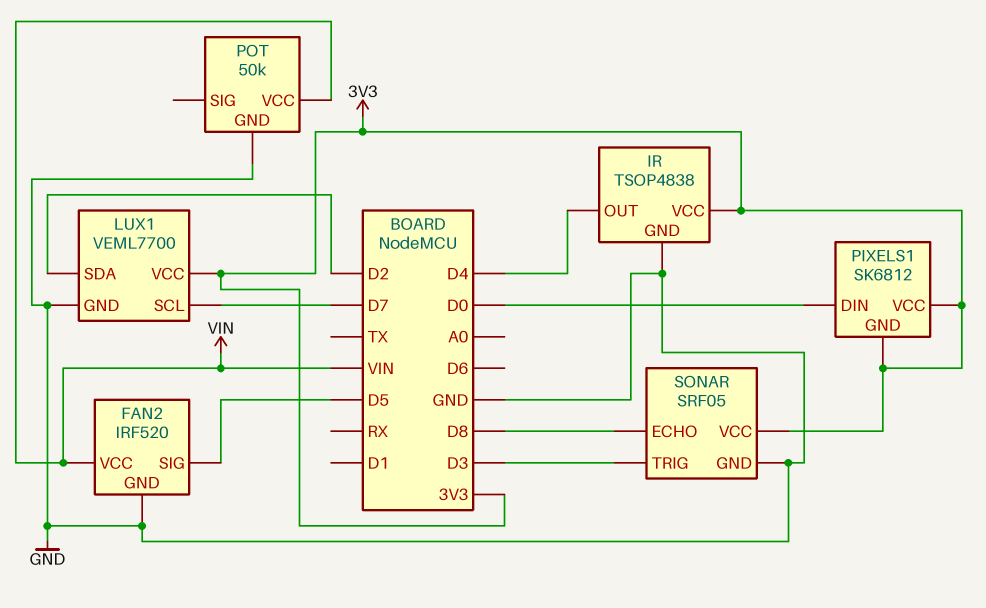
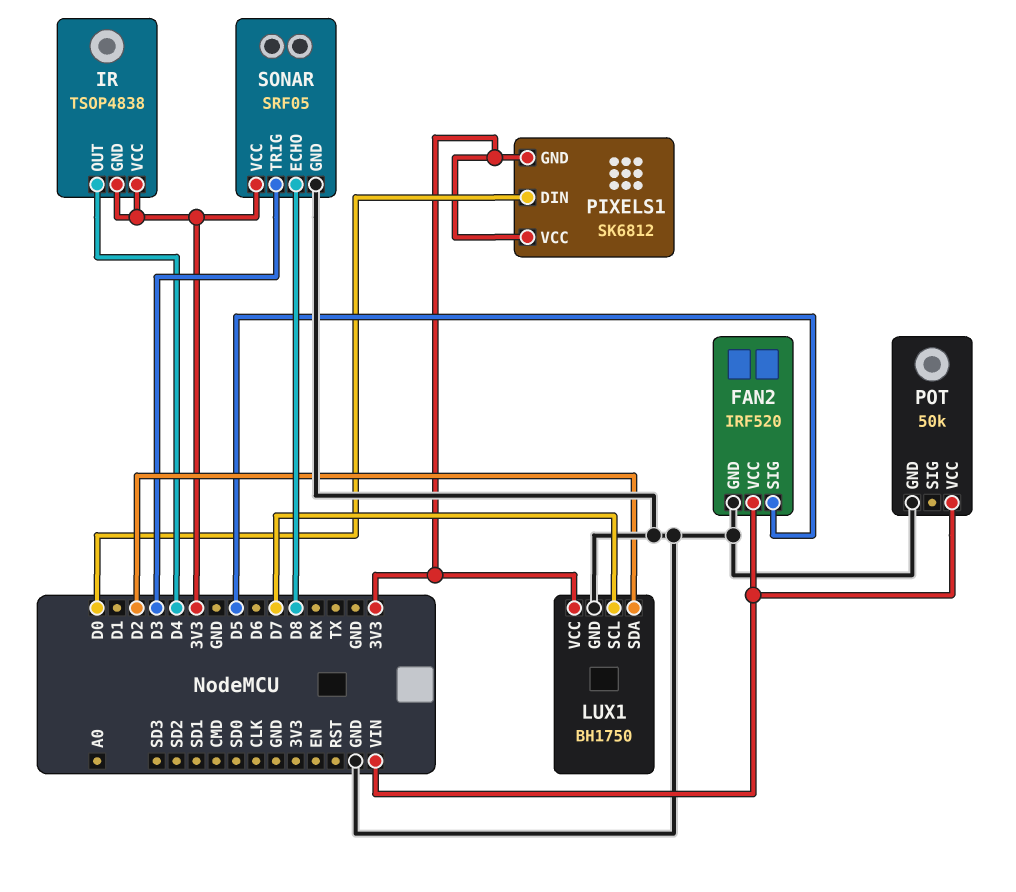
IR pin GND: GND -> 3V3
LUX1: VEML7700 -> BH1750

